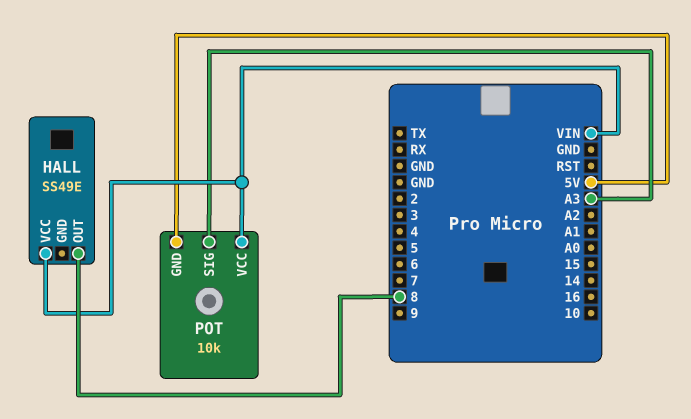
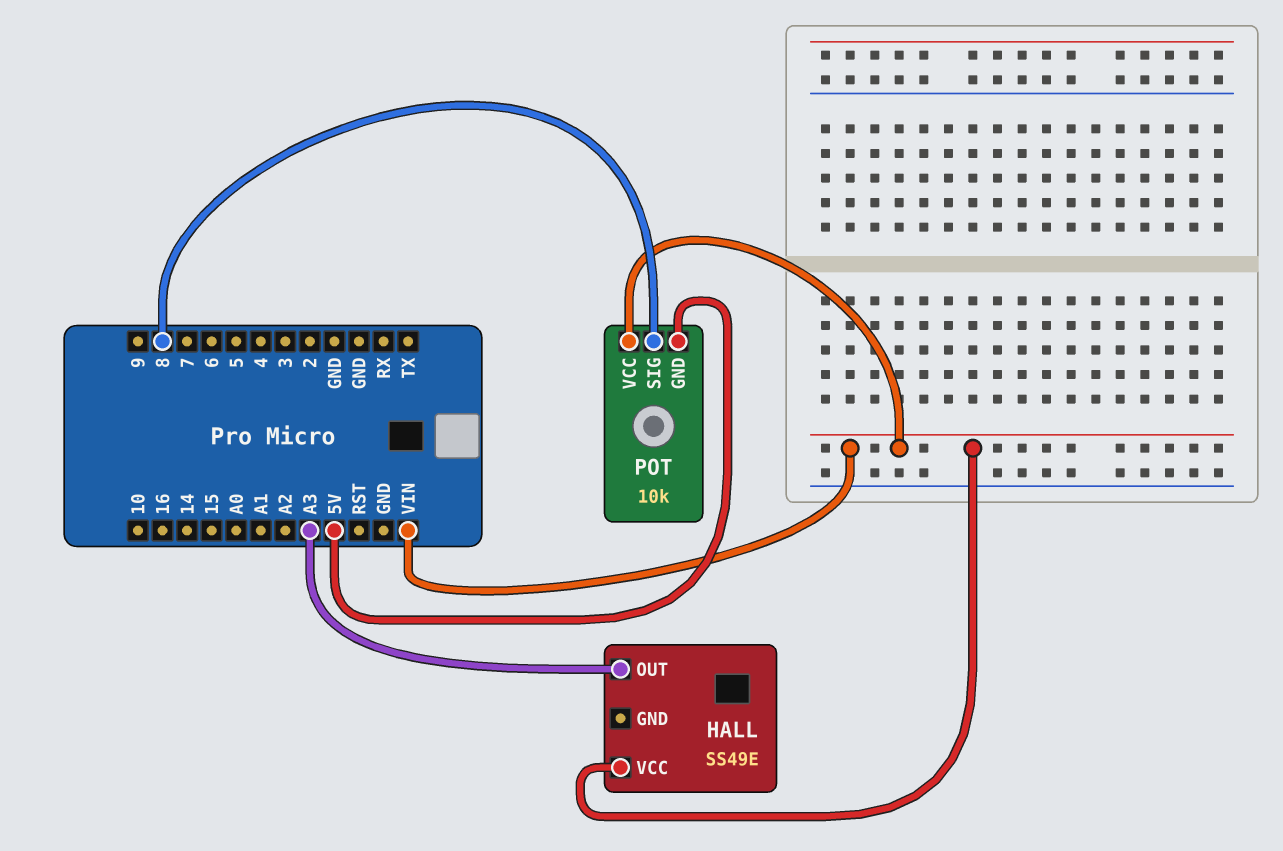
HALL pin OUT: 8 -> A3
POT pin SIG: A3 -> 8

